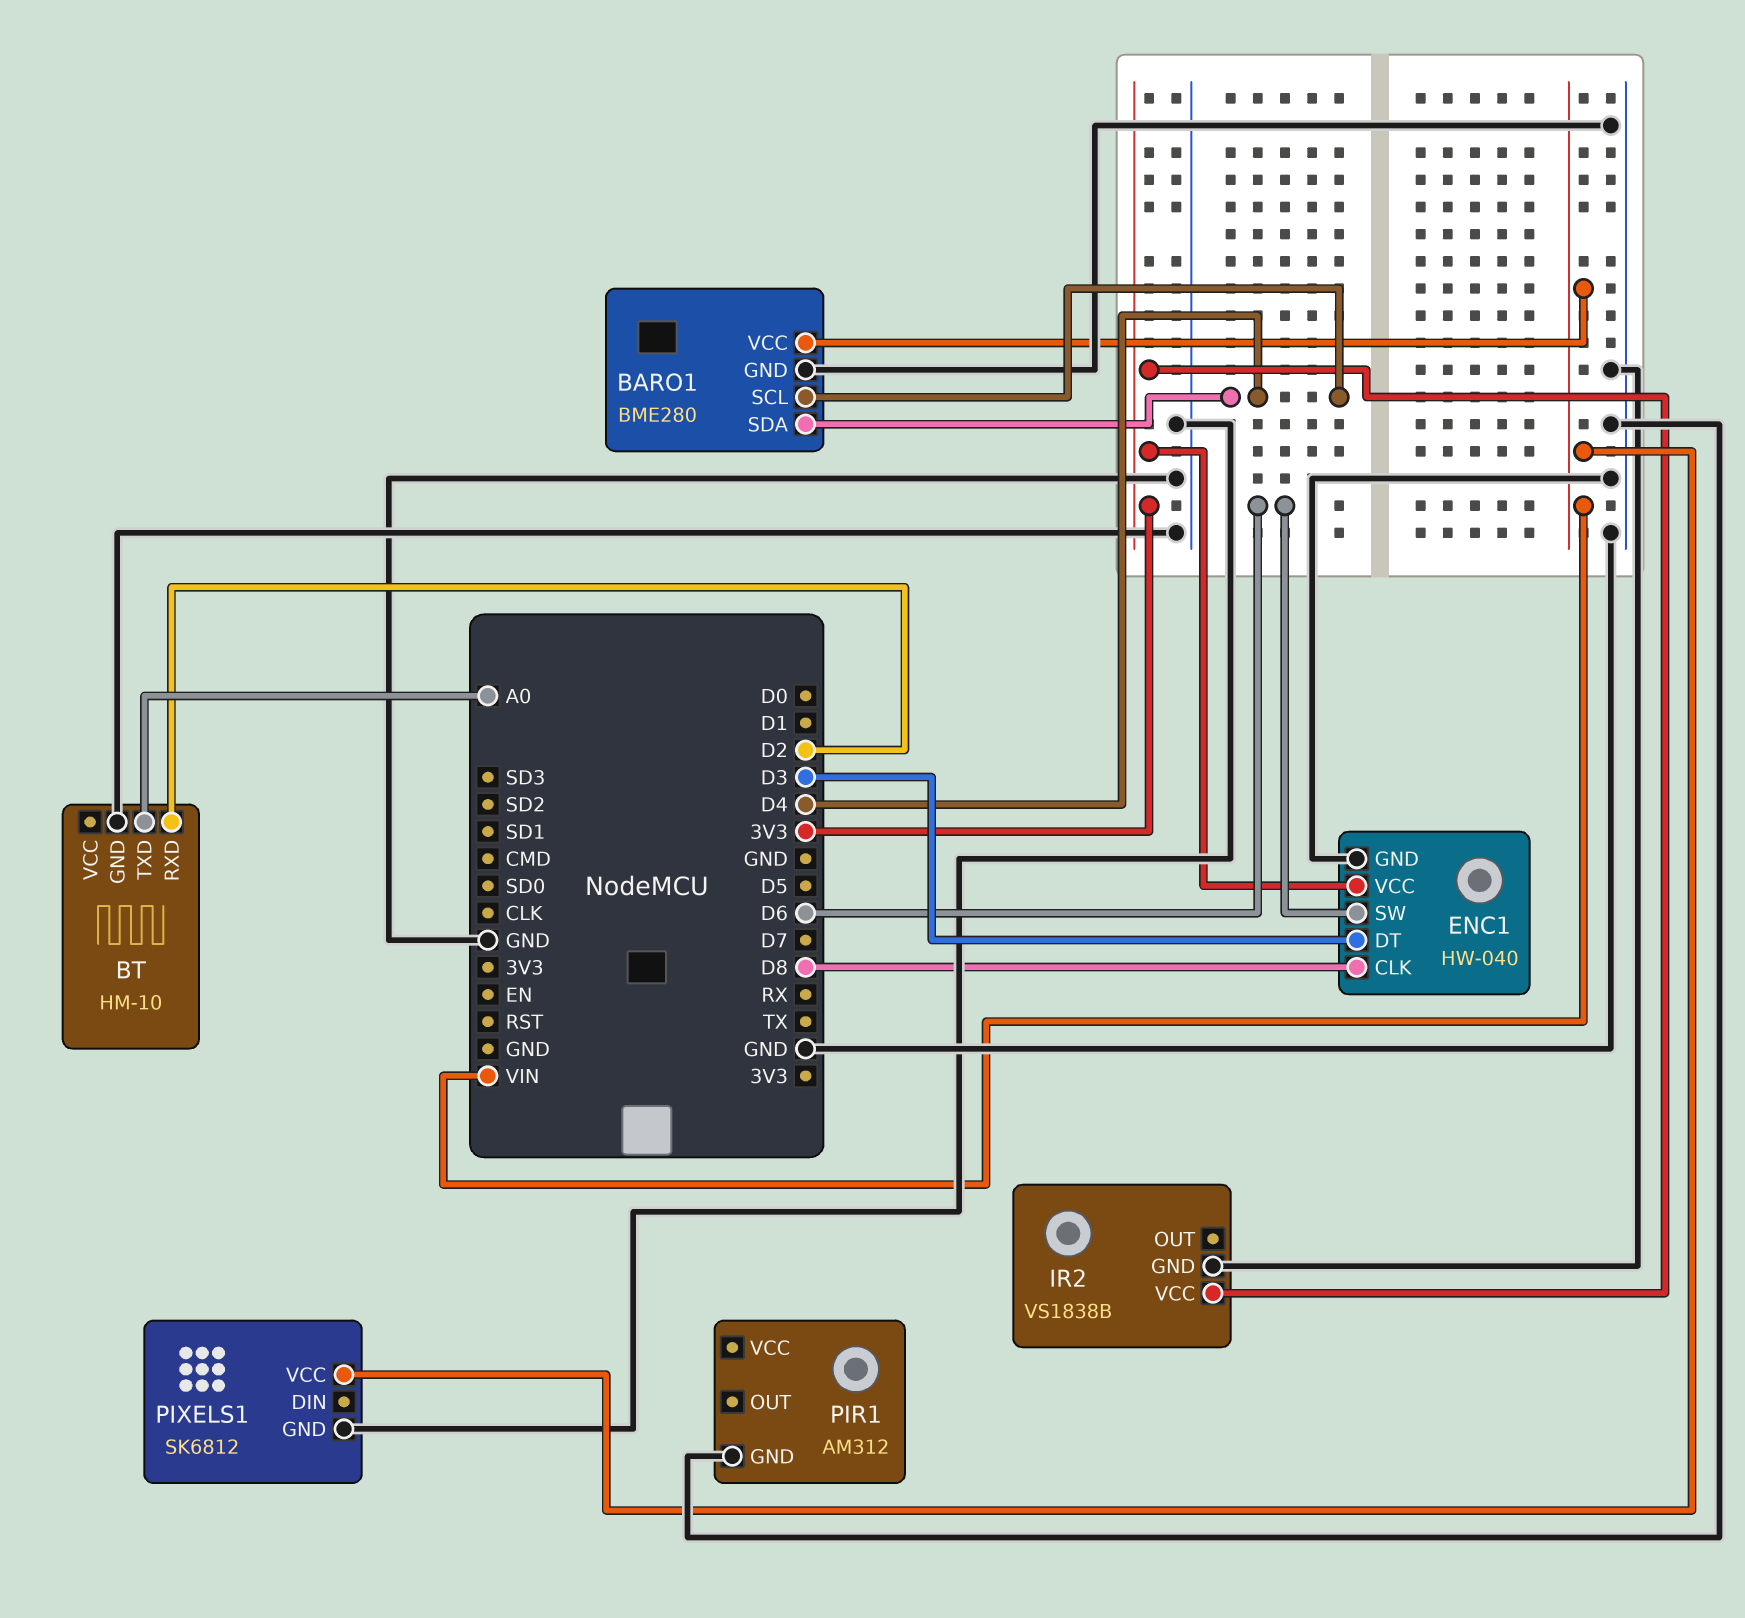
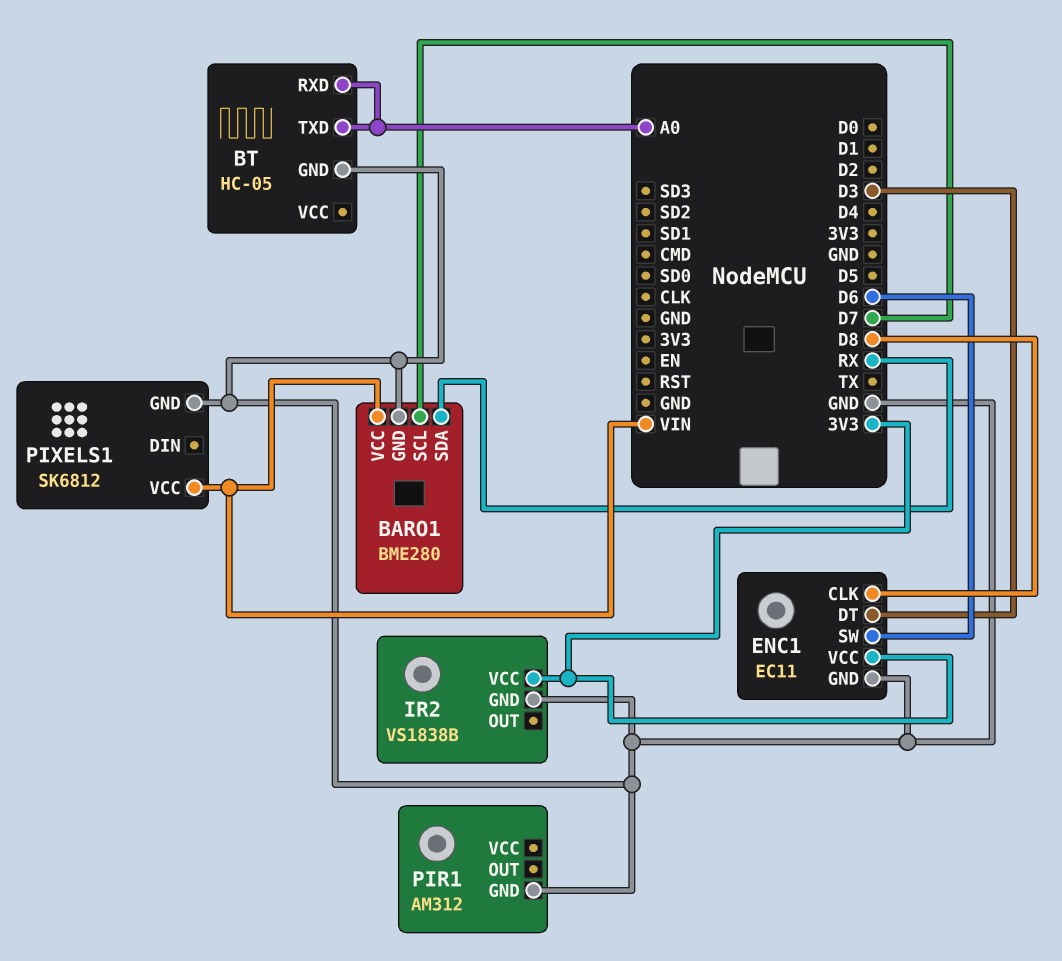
BARO1 pin SCL: D4 -> D7
BARO1 pin SDA: D4 -> RX
BT: HM-10 -> HC-05
BT pin RXD: D2 -> A0
ENC1: HW-040 -> EC11

